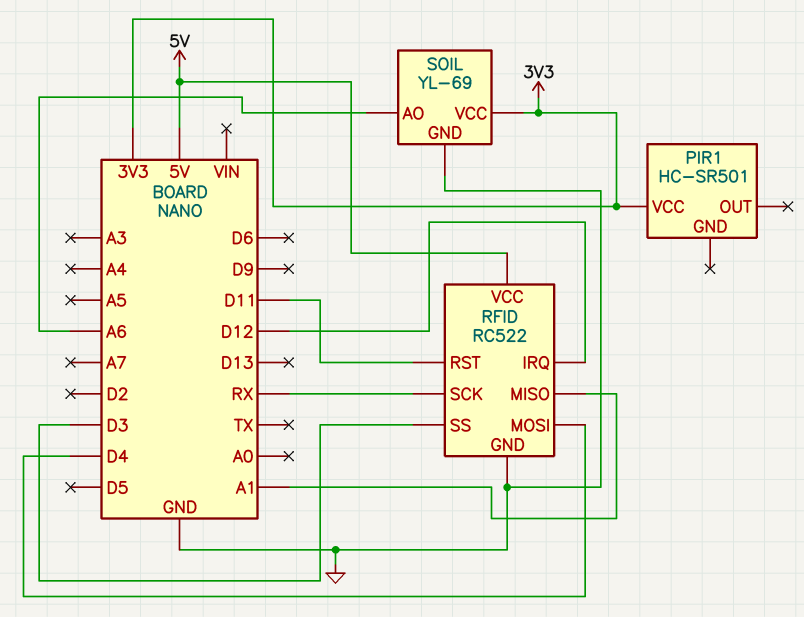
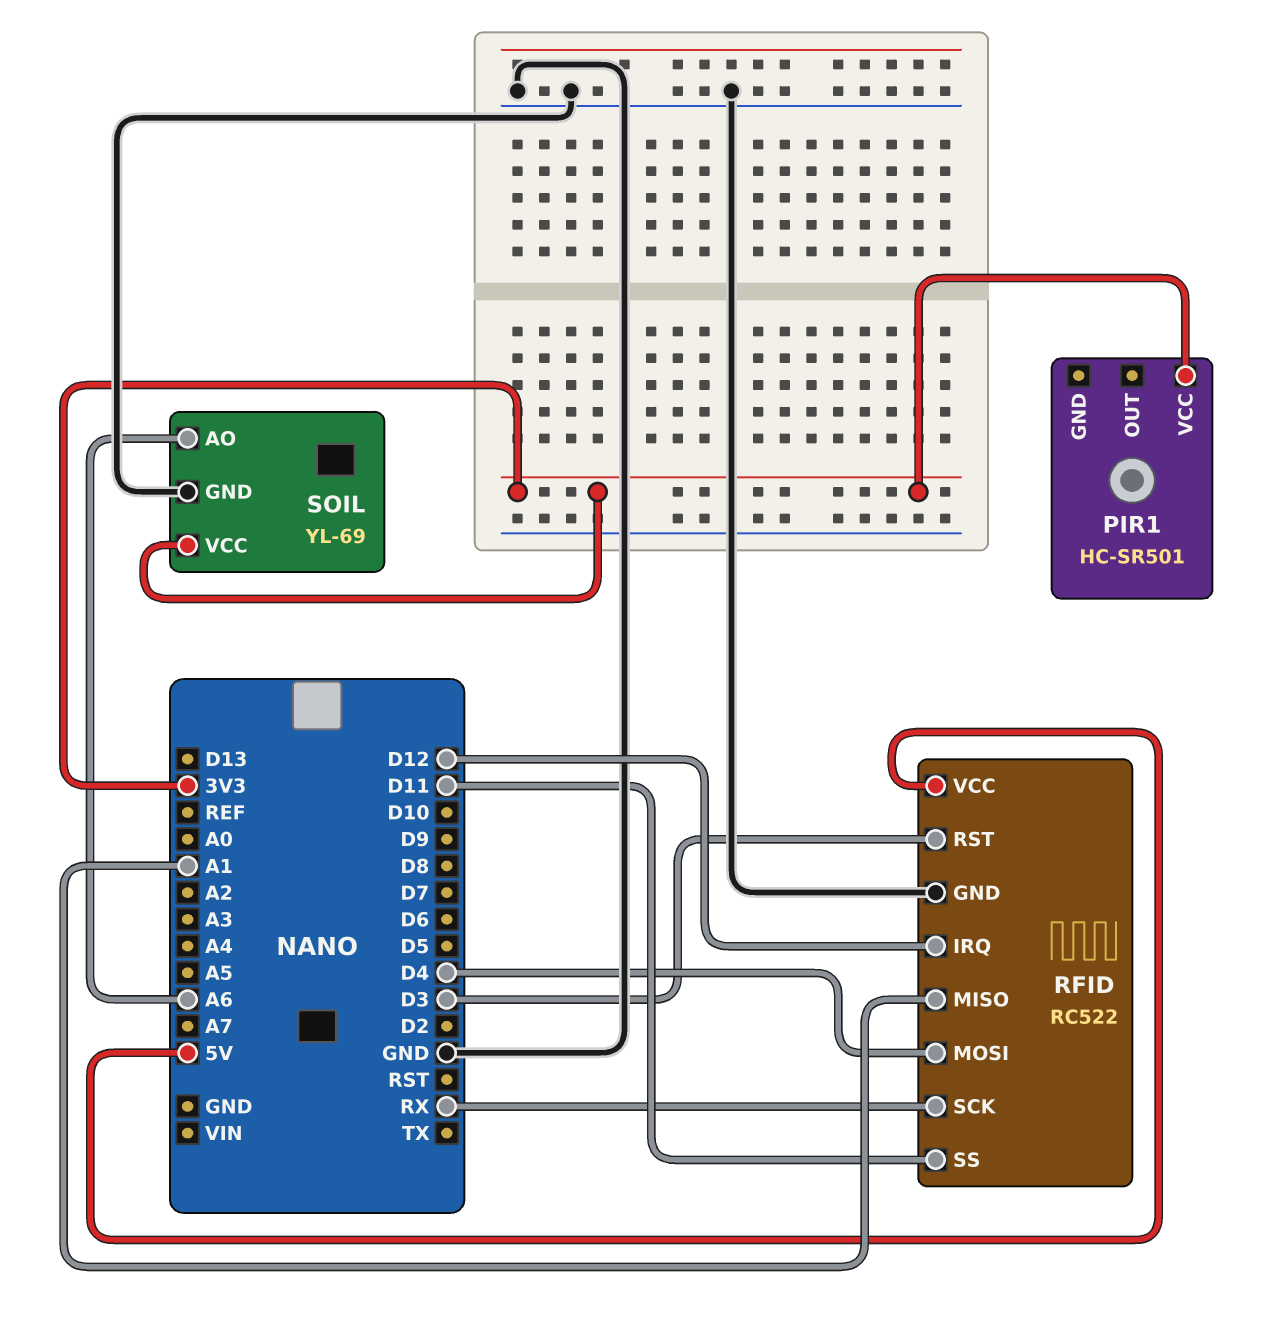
RFID pin RST: D11 -> D3
RFID pin SS: D3 -> D11

